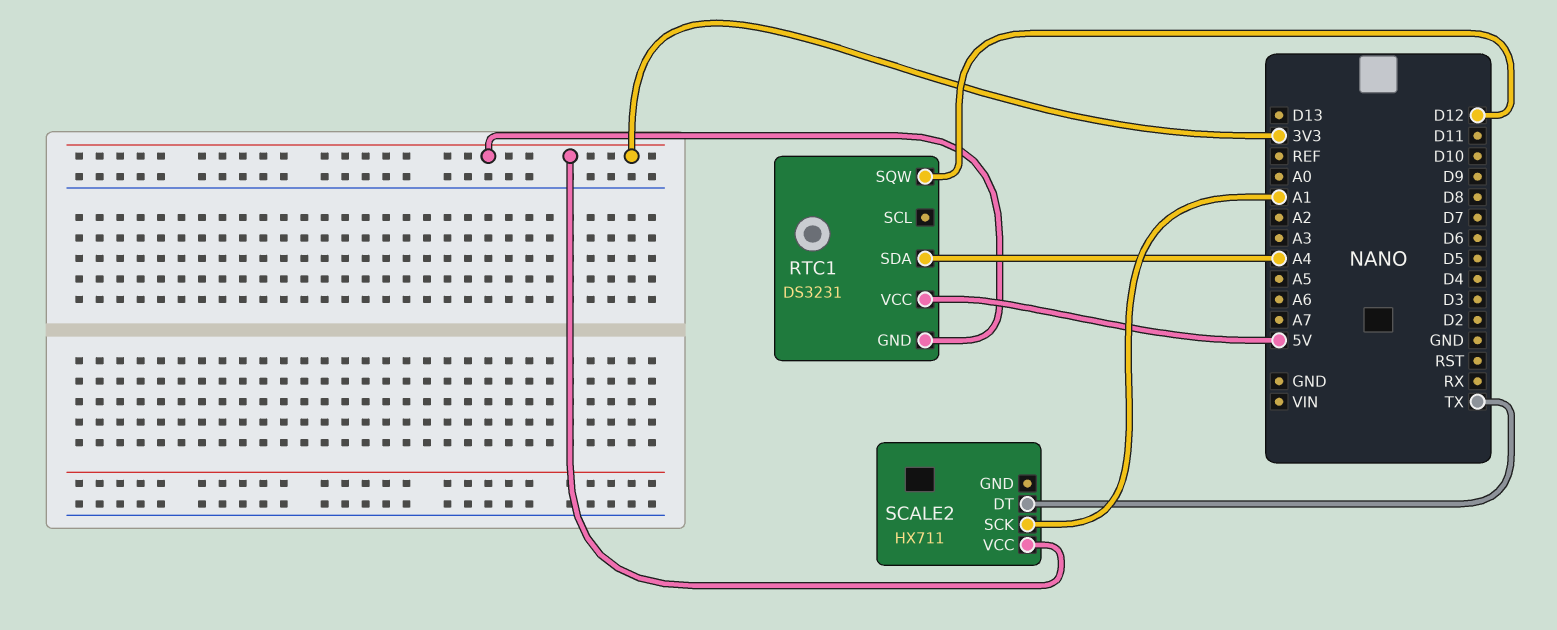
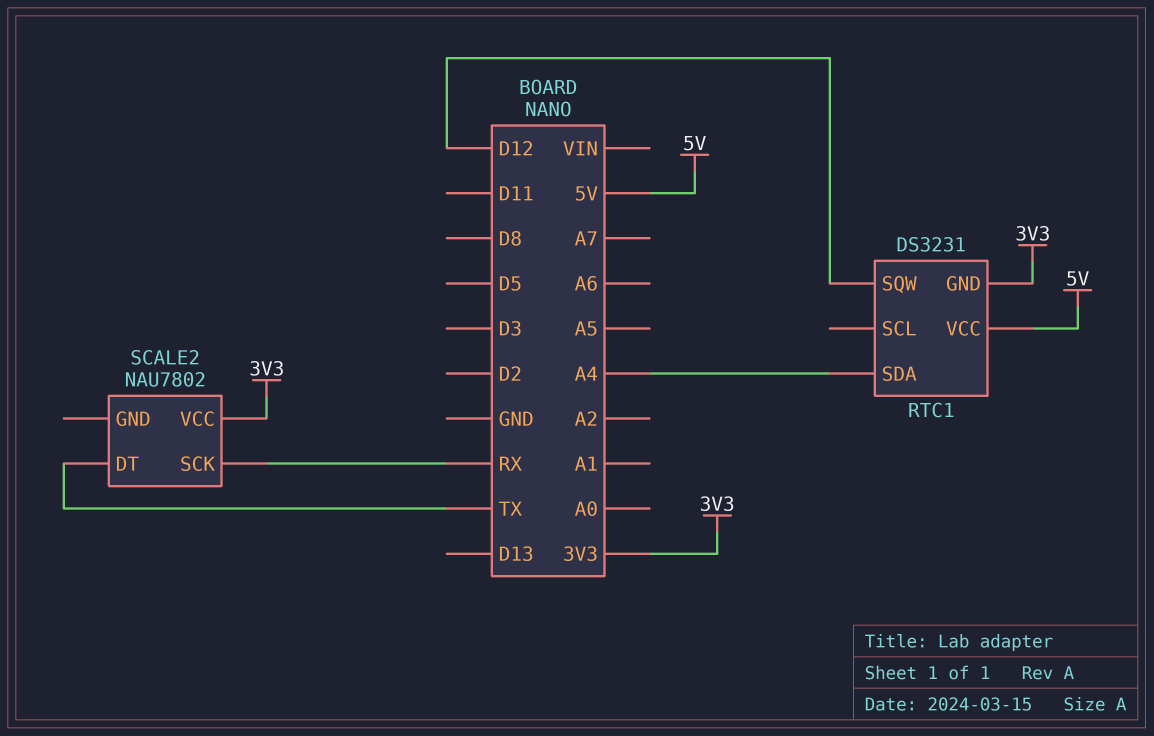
SCALE2: HX711 -> NAU7802
SCALE2 pin SCK: A1 -> RX

